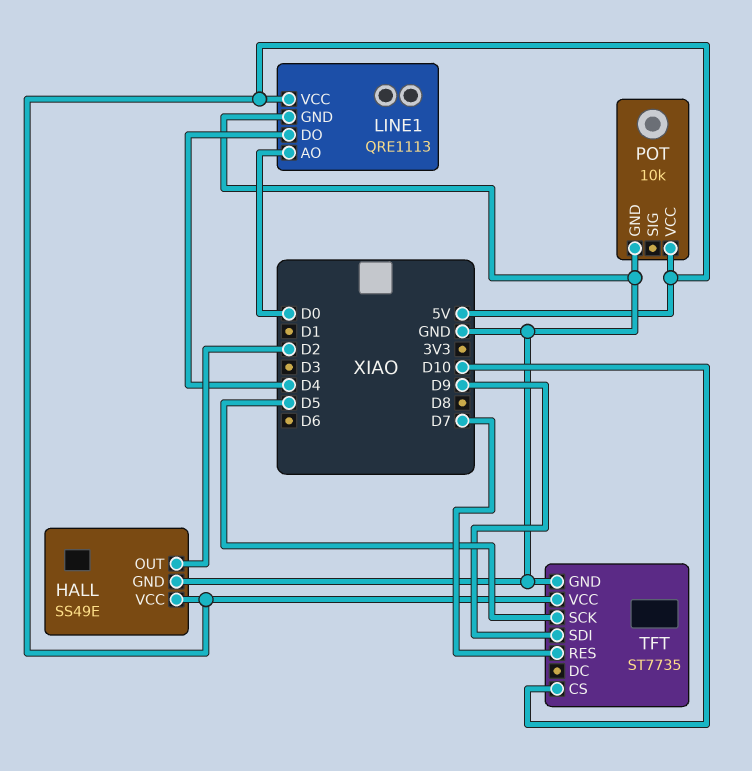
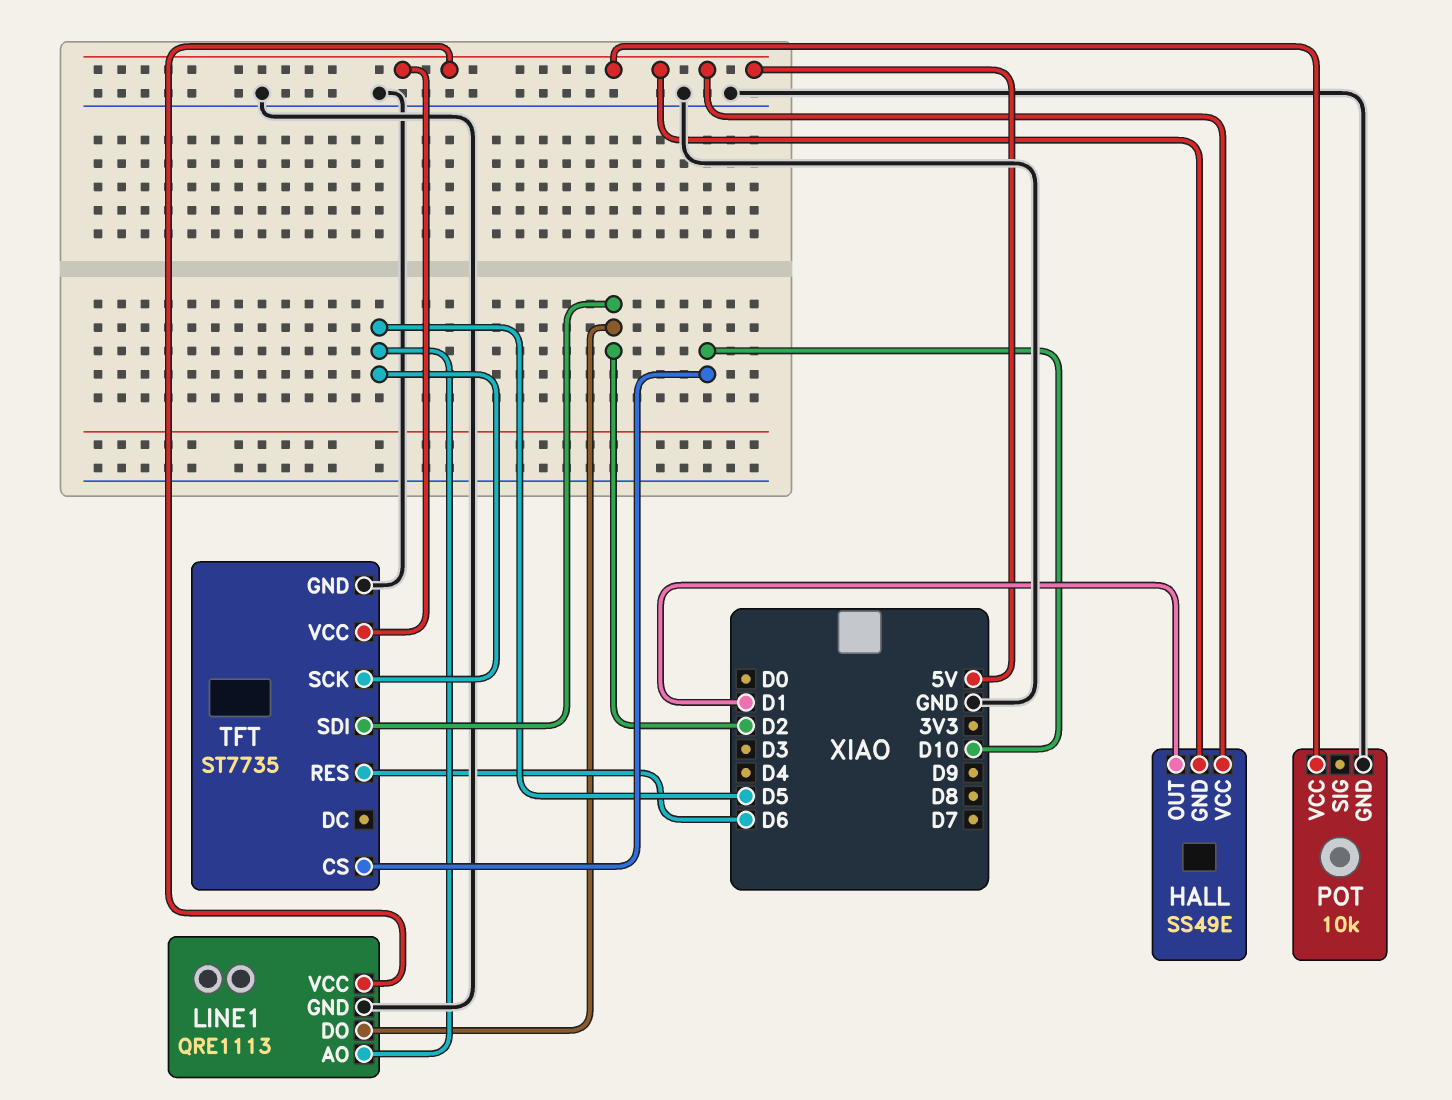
HALL pin GND: GND -> 5V
HALL pin OUT: D2 -> D1
LINE1 pin AO: D0 -> D5
LINE1 pin DO: D4 -> D2
TFT pin RES: D7 -> D6
TFT pin SDI: D9 -> D2

